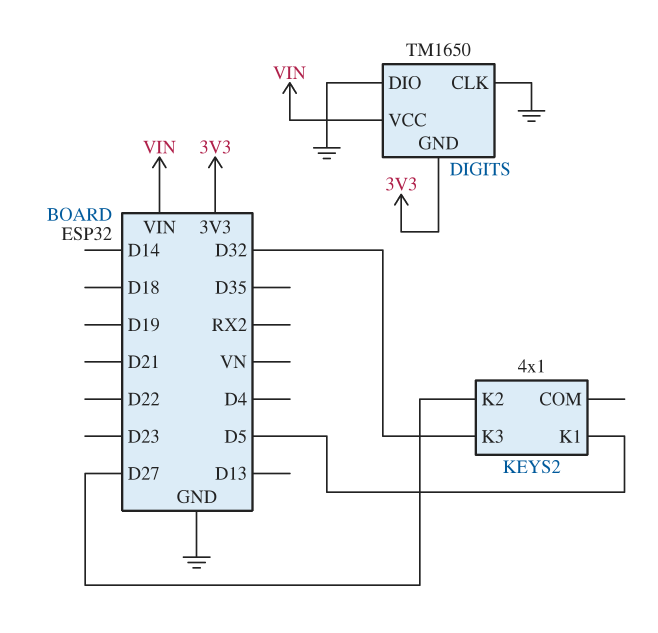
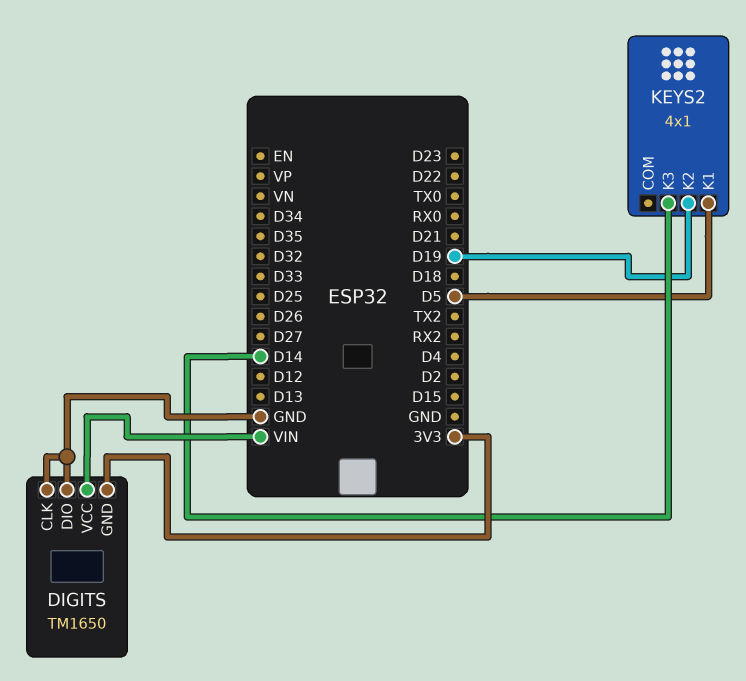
KEYS2 pin K2: D27 -> D19
KEYS2 pin K3: D32 -> D14

